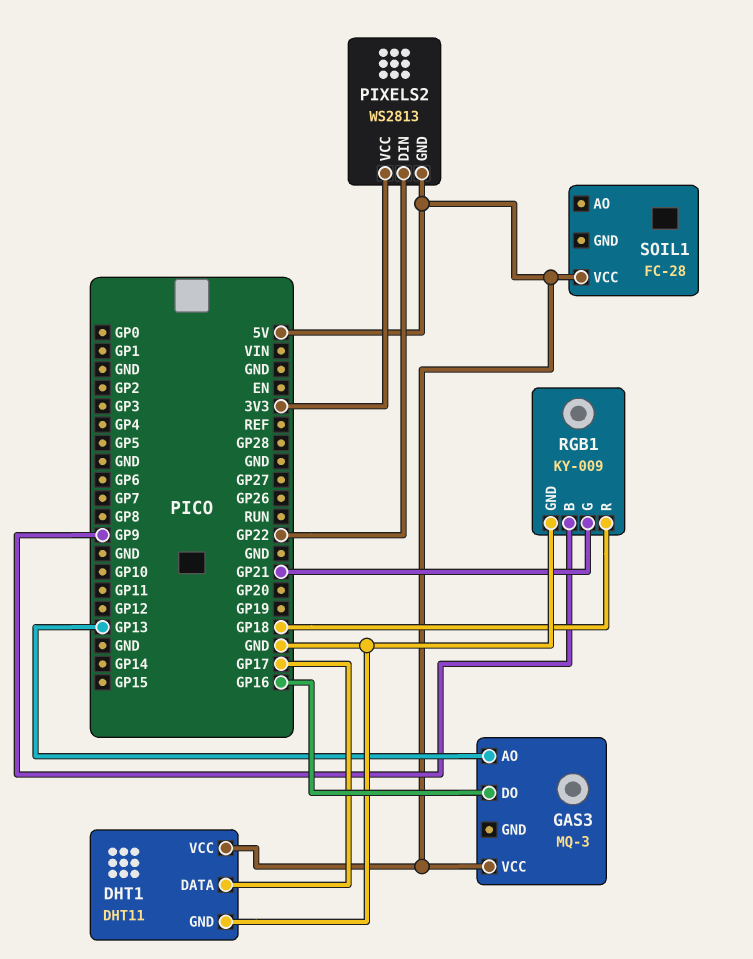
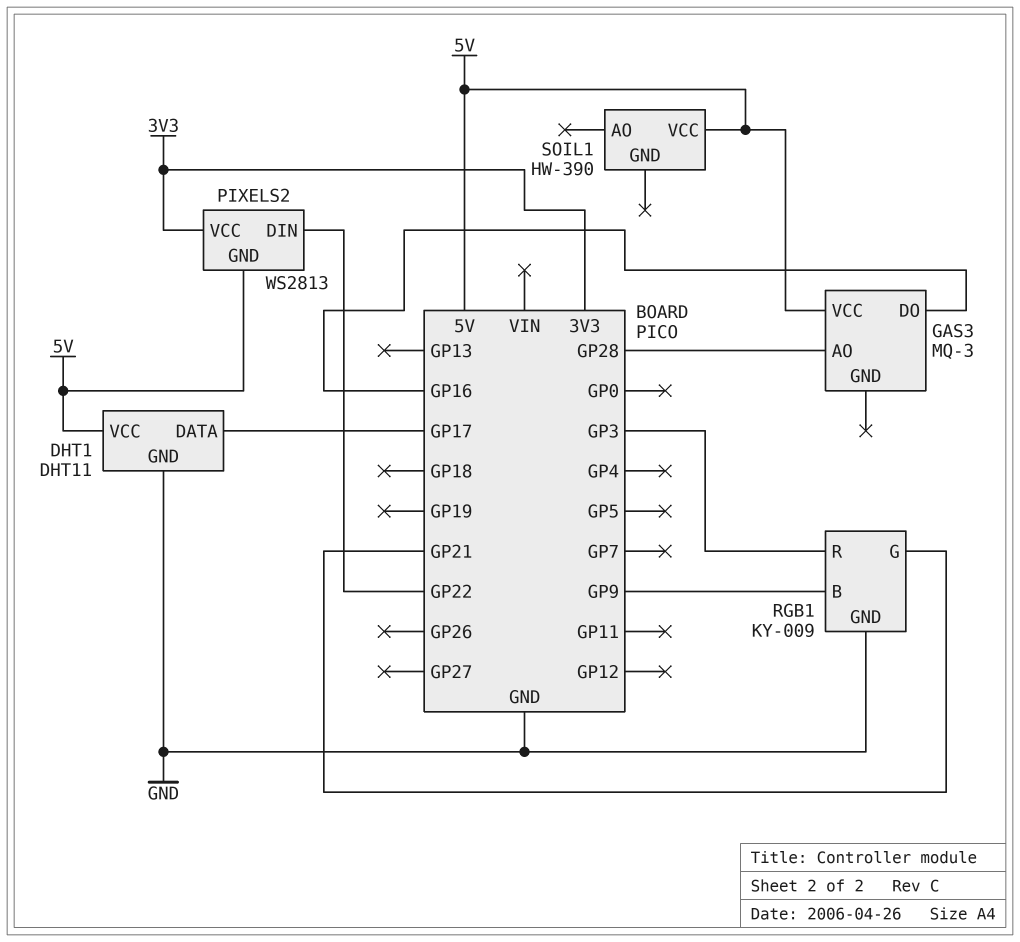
GAS3 pin AO: GP13 -> GP28
RGB1 pin R: GP18 -> GP3
SOIL1: FC-28 -> HW-390

